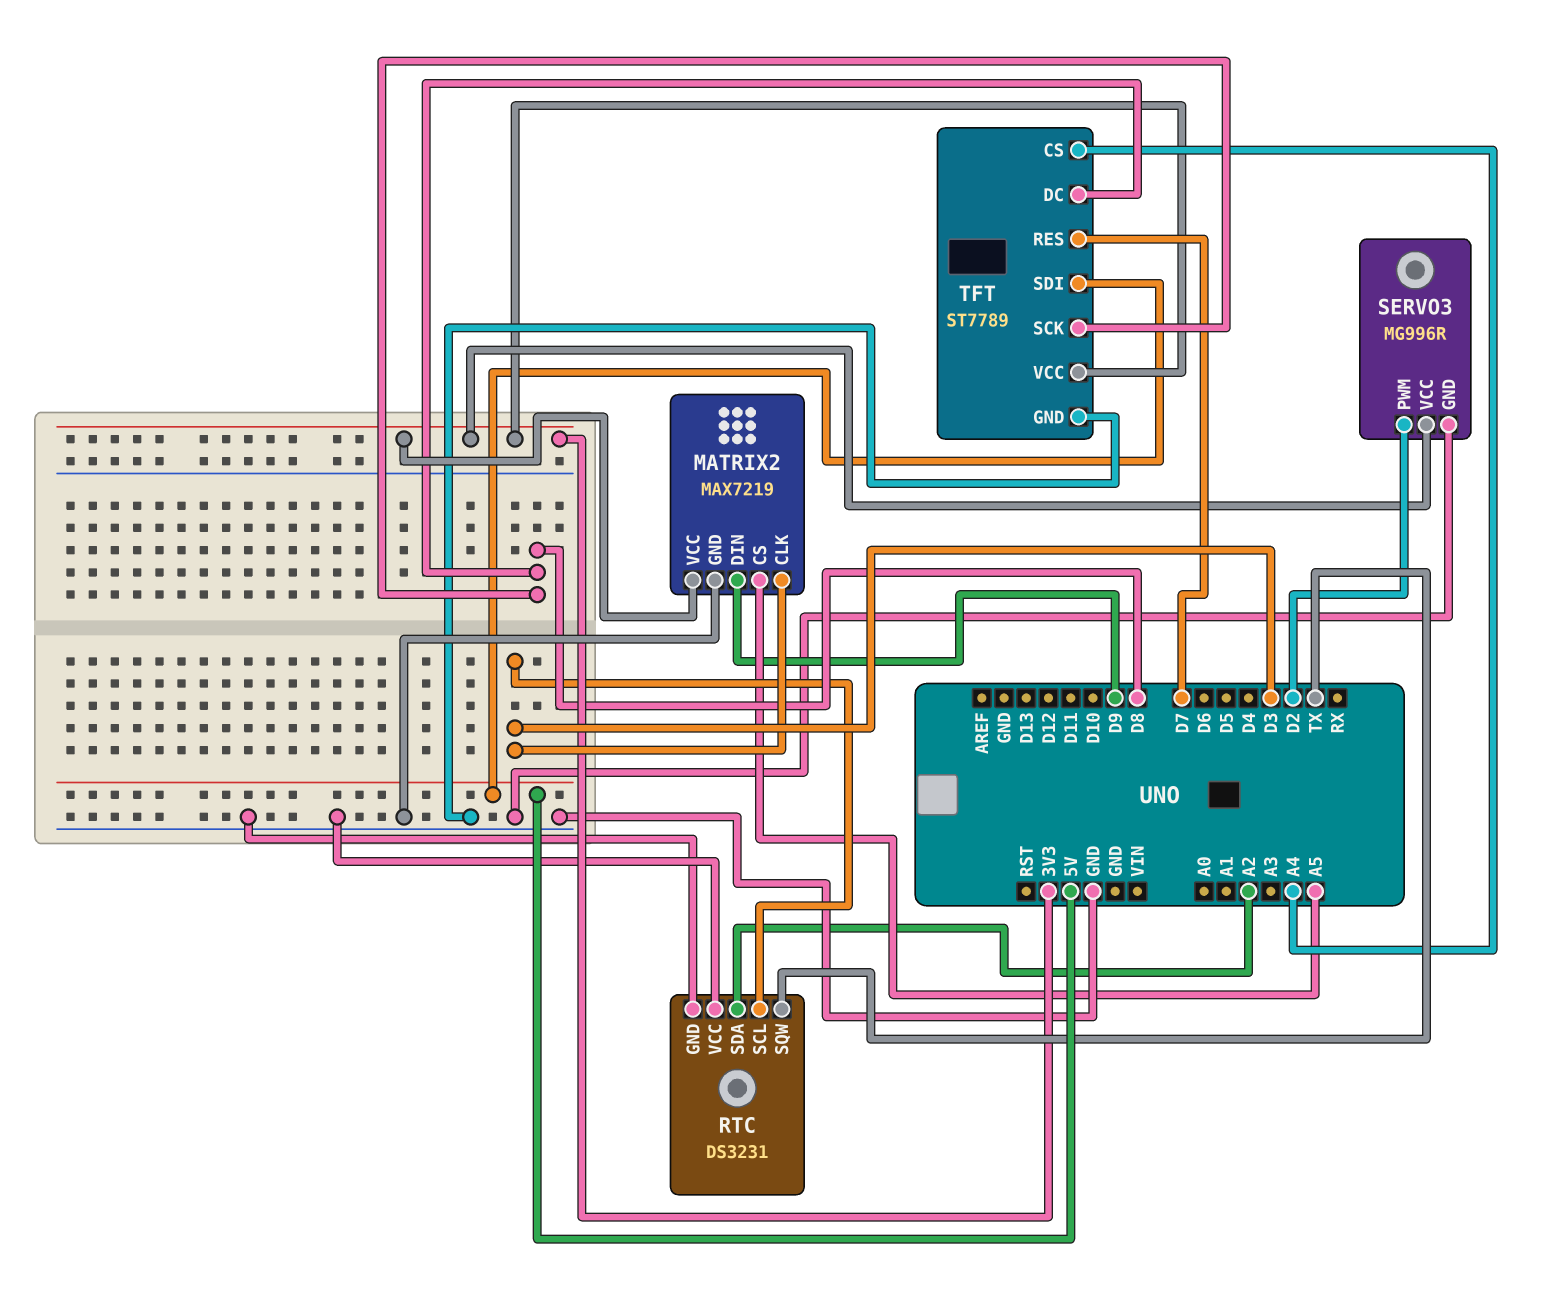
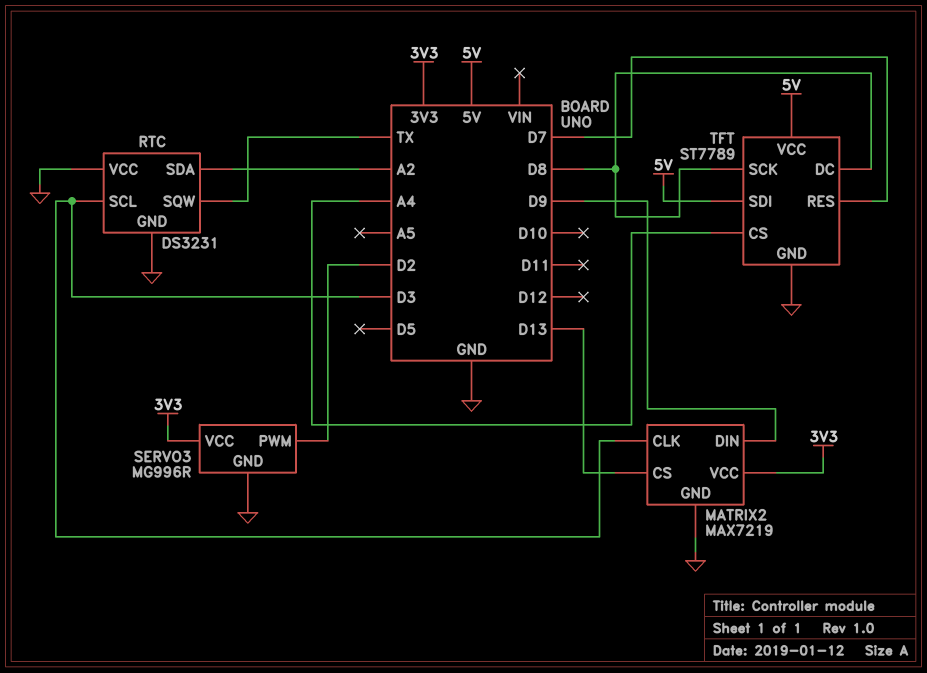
MATRIX2 pin CS: A5 -> D13
TFT pin VCC: 3V3 -> 5V

